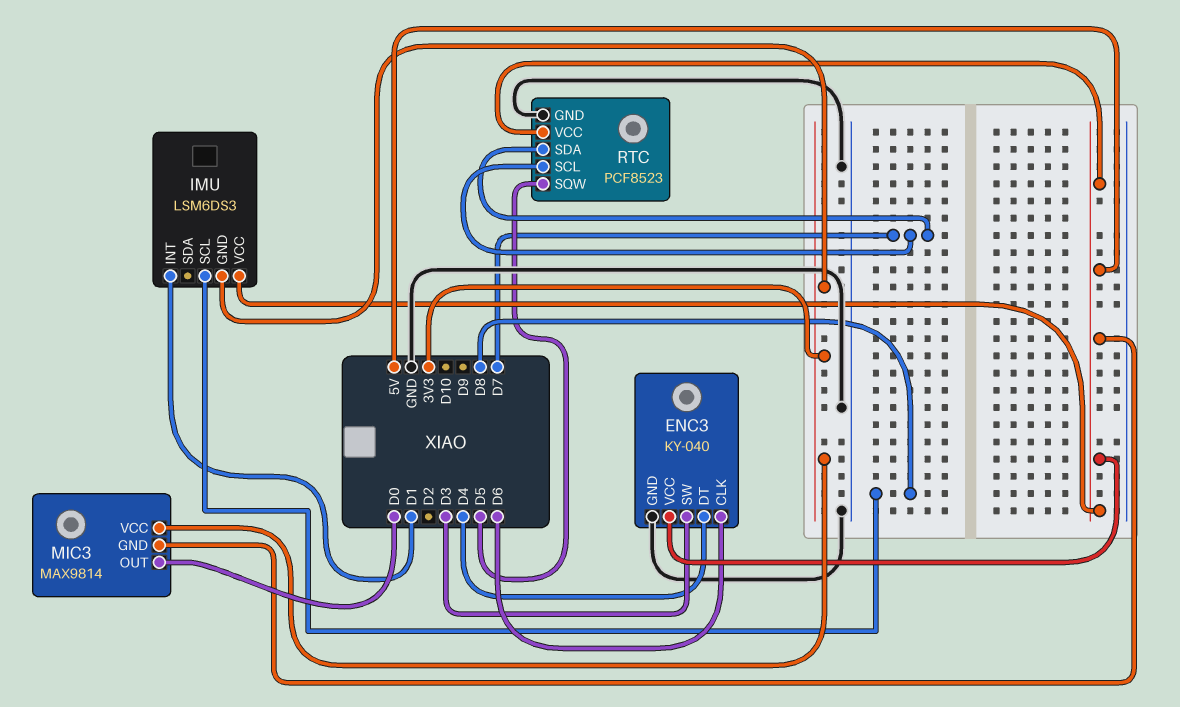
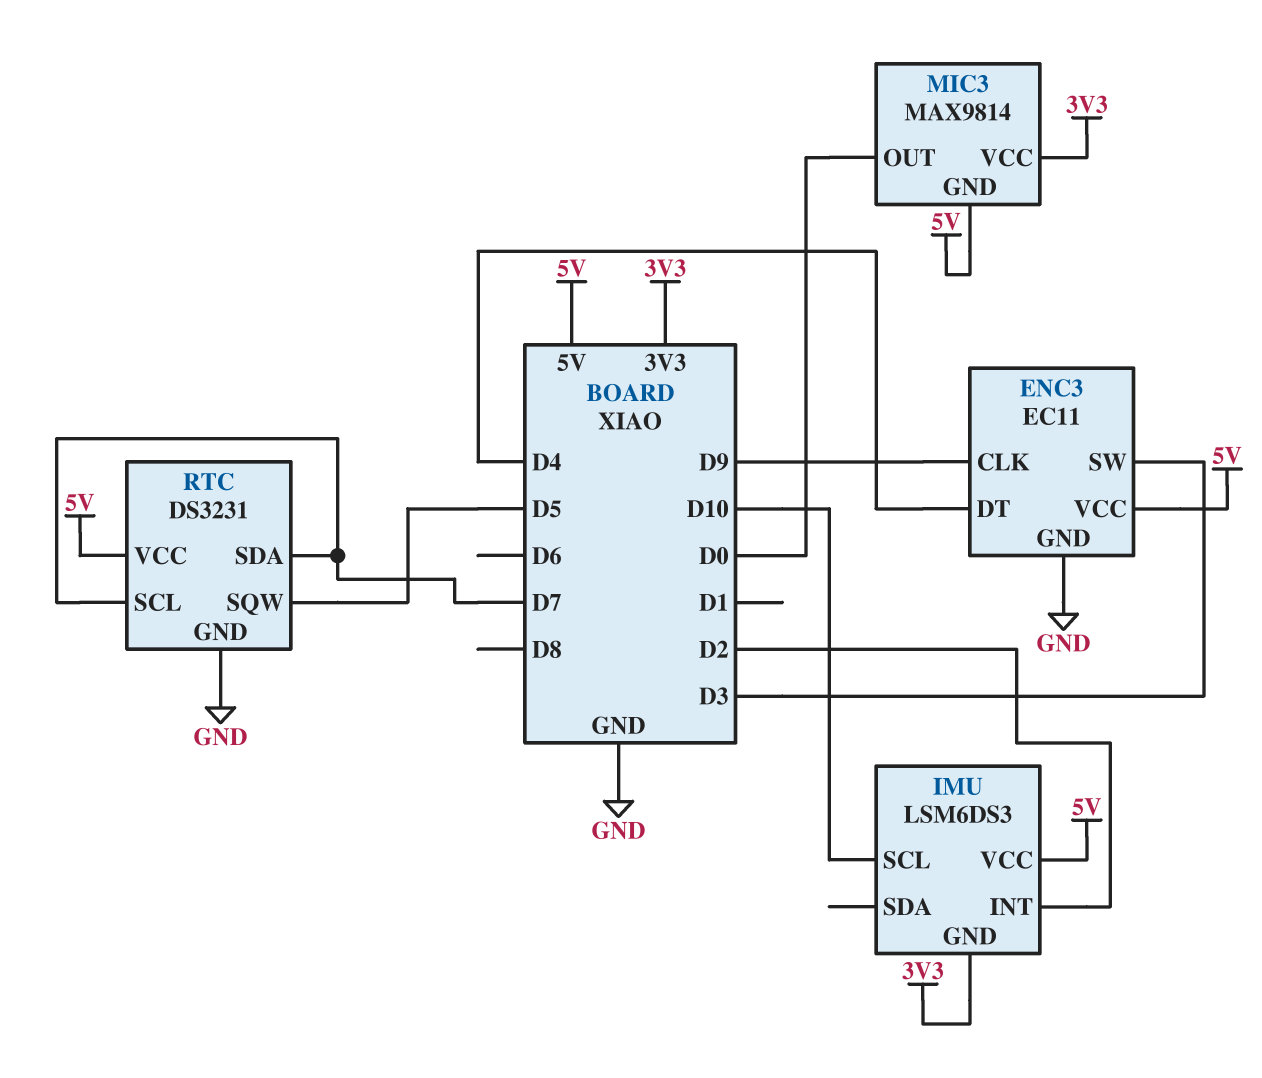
ENC3: KY-040 -> EC11
ENC3 pin CLK: D6 -> D9
IMU pin INT: D1 -> D2
IMU pin SCL: D8 -> D10
RTC: PCF8523 -> DS3231

